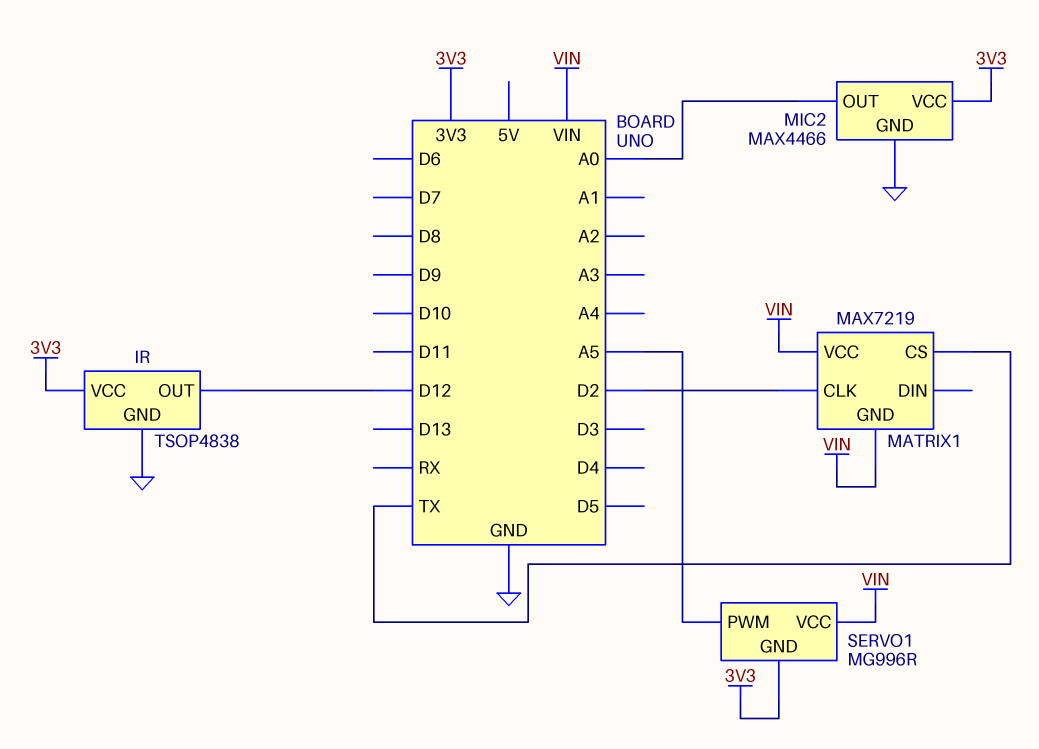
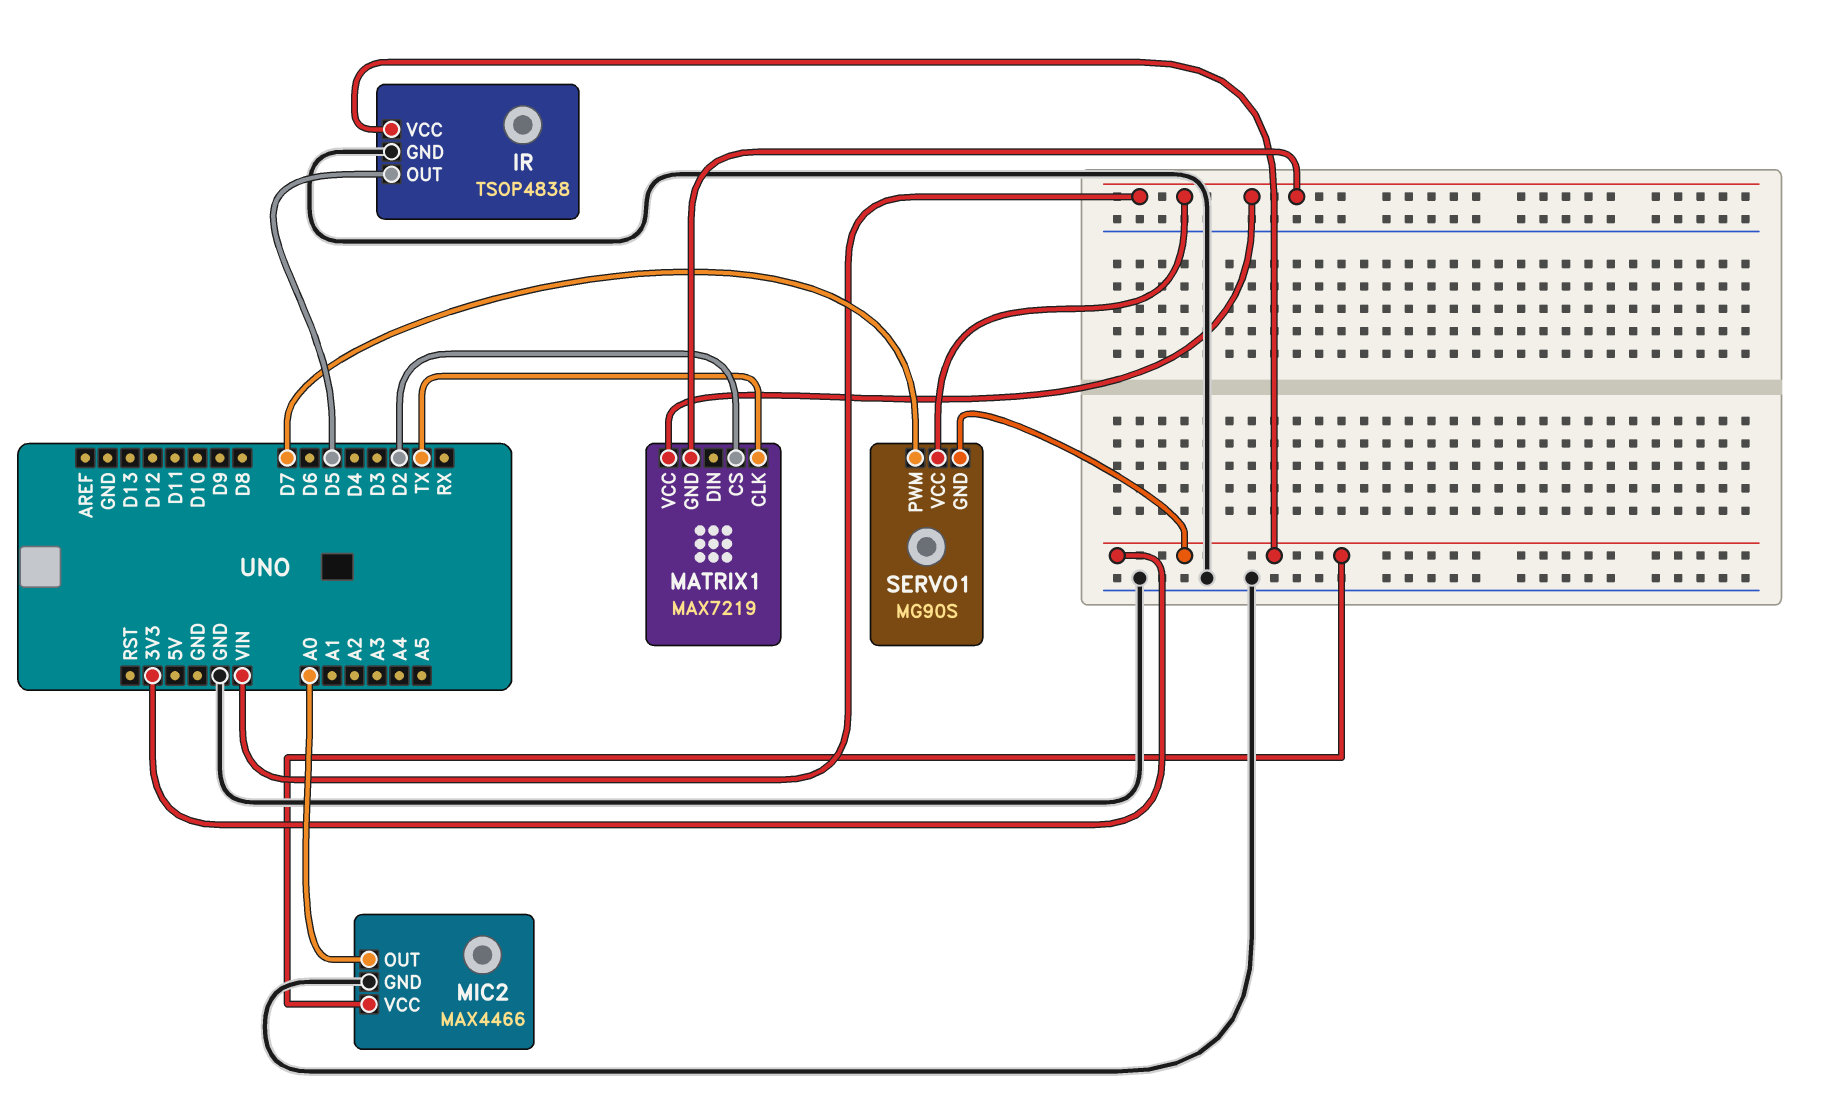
IR pin OUT: D12 -> D5
MATRIX1 pin CLK: D2 -> TX
MATRIX1 pin CS: TX -> D2
SERVO1: MG996R -> MG90S
SERVO1 pin PWM: A5 -> D7

